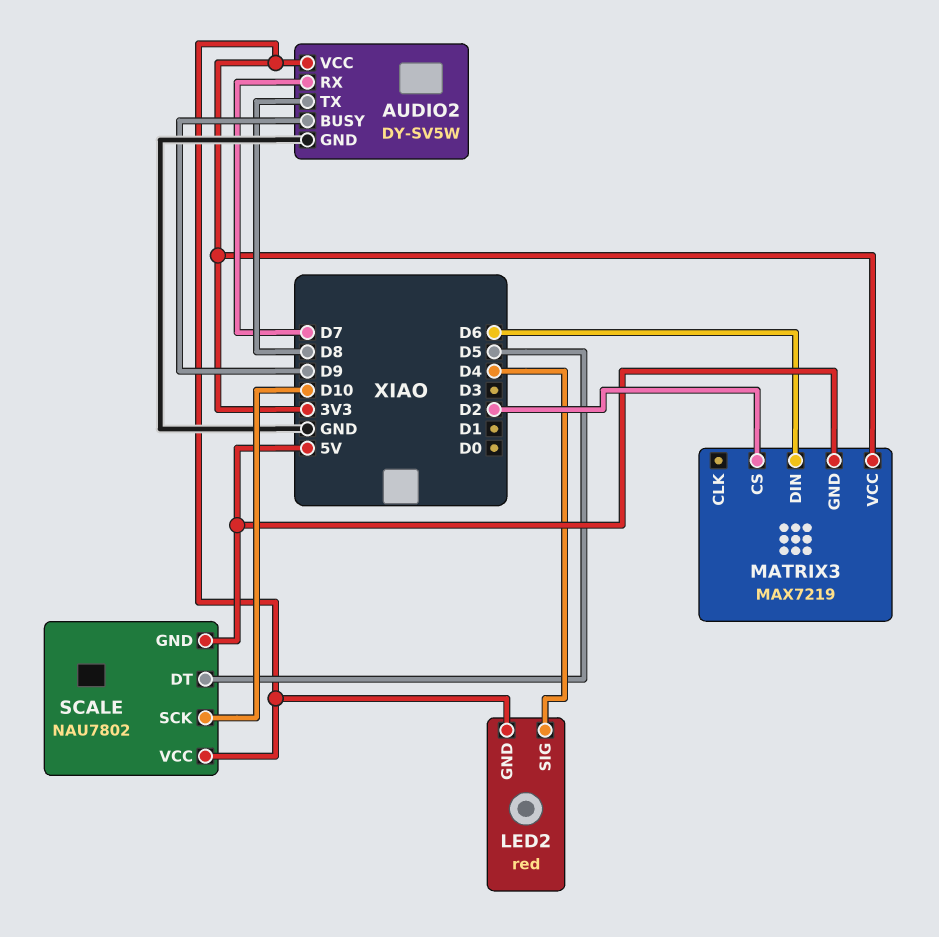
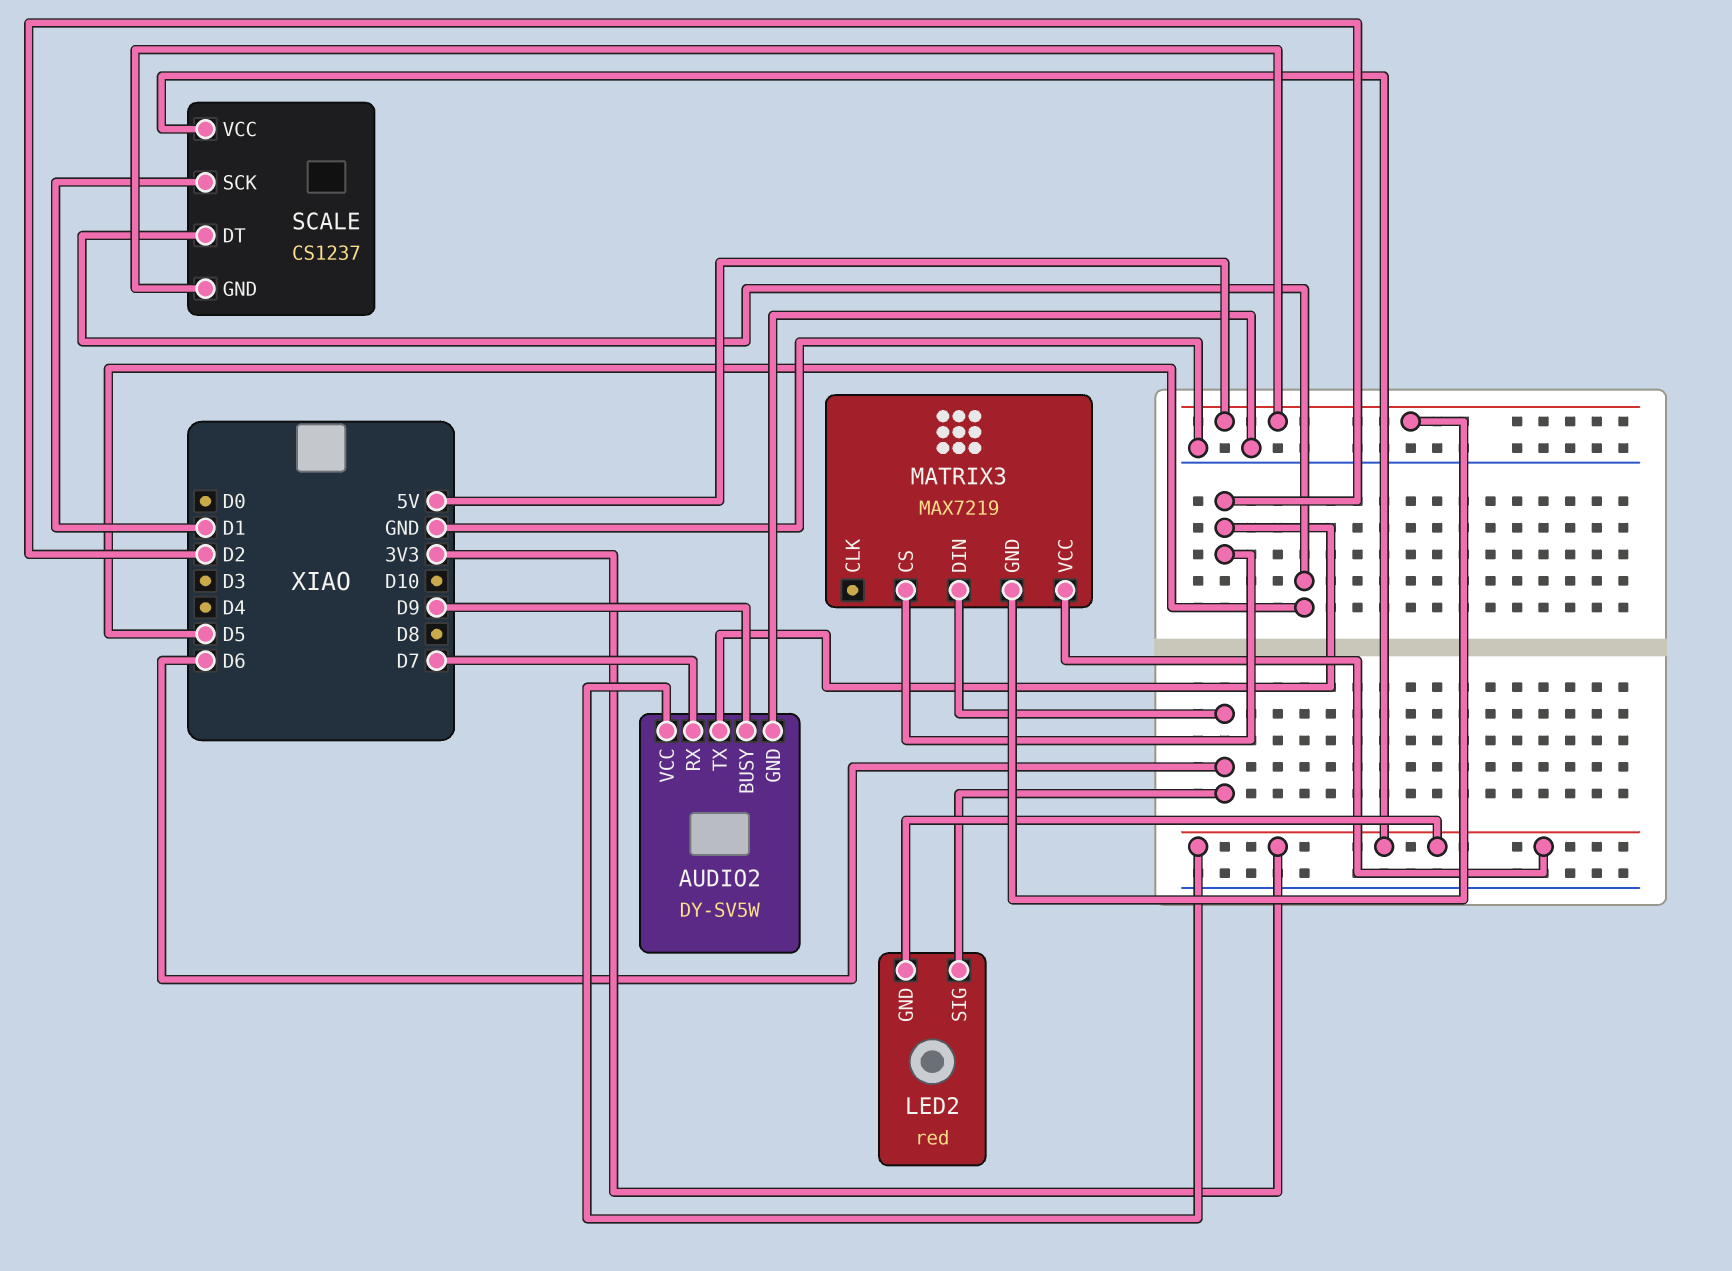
AUDIO2 pin TX: D8 -> D2
LED2 pin SIG: D4 -> D6
SCALE: NAU7802 -> CS1237
SCALE pin SCK: D10 -> D1

